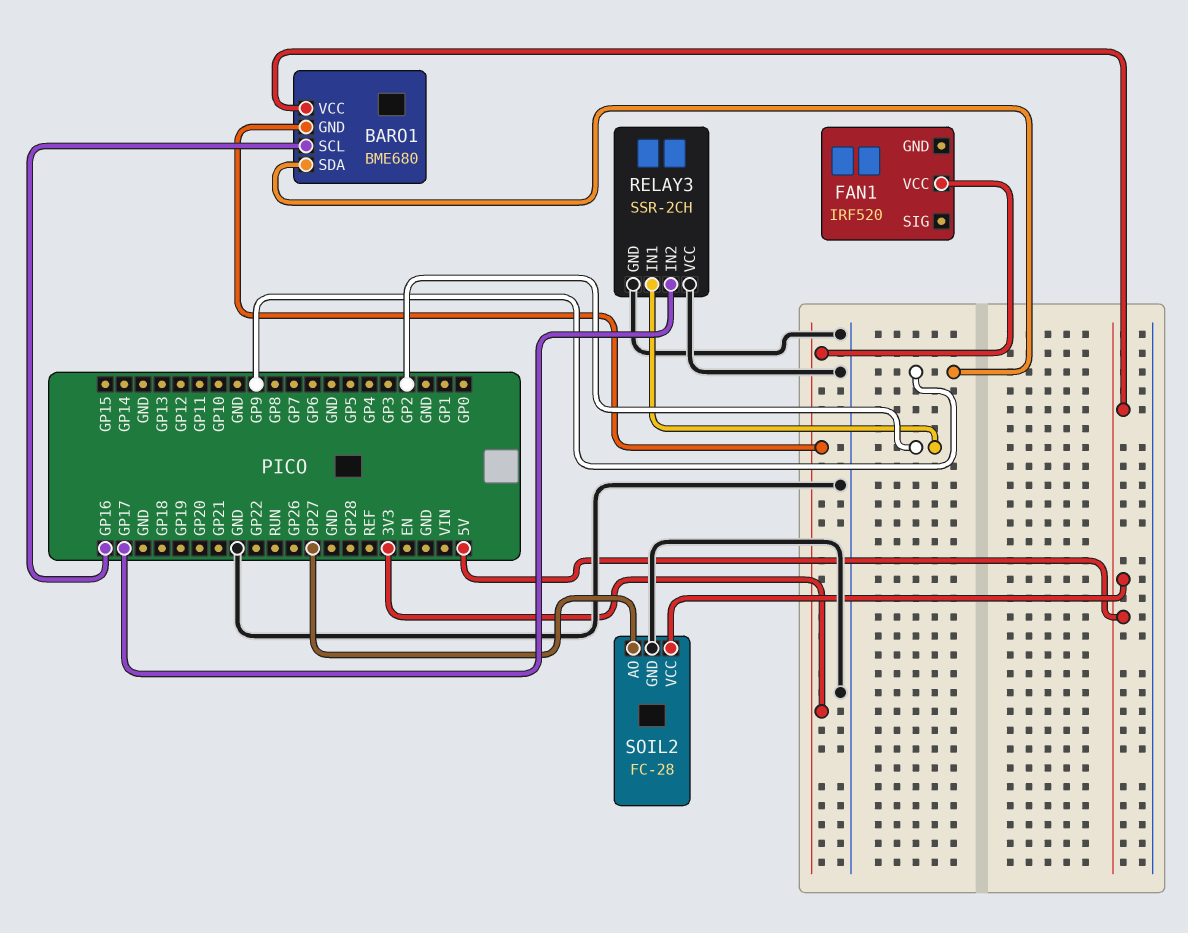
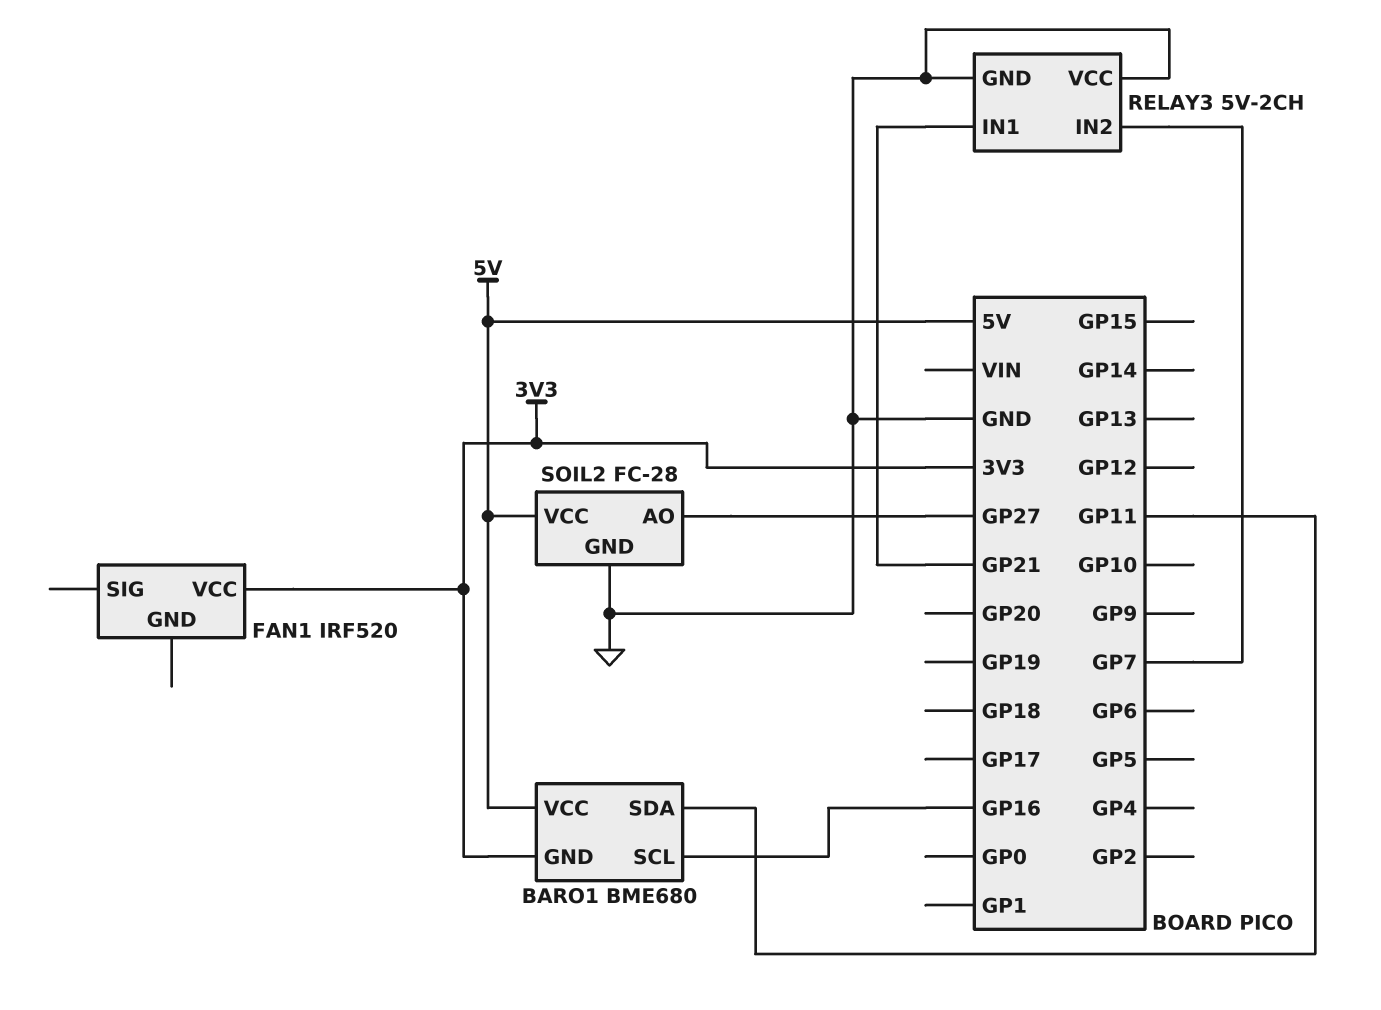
BARO1 pin SDA: GP9 -> GP11
RELAY3: SSR-2CH -> 5V-2CH
RELAY3 pin IN1: GP2 -> GP21
RELAY3 pin IN2: GP17 -> GP7

